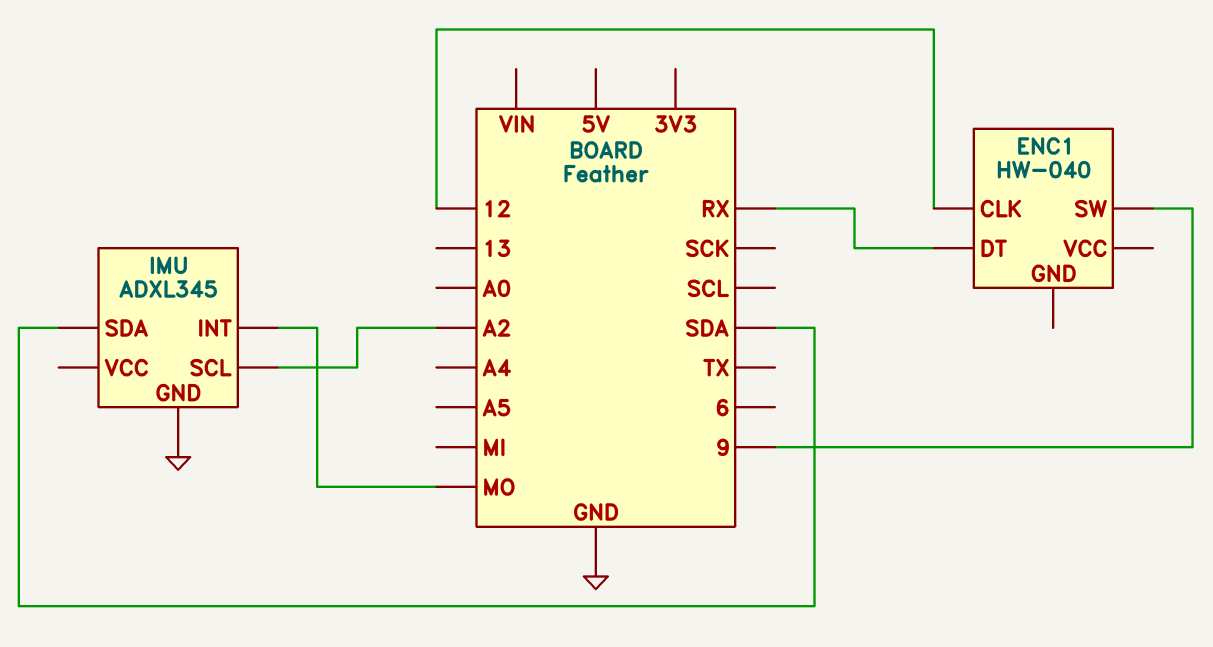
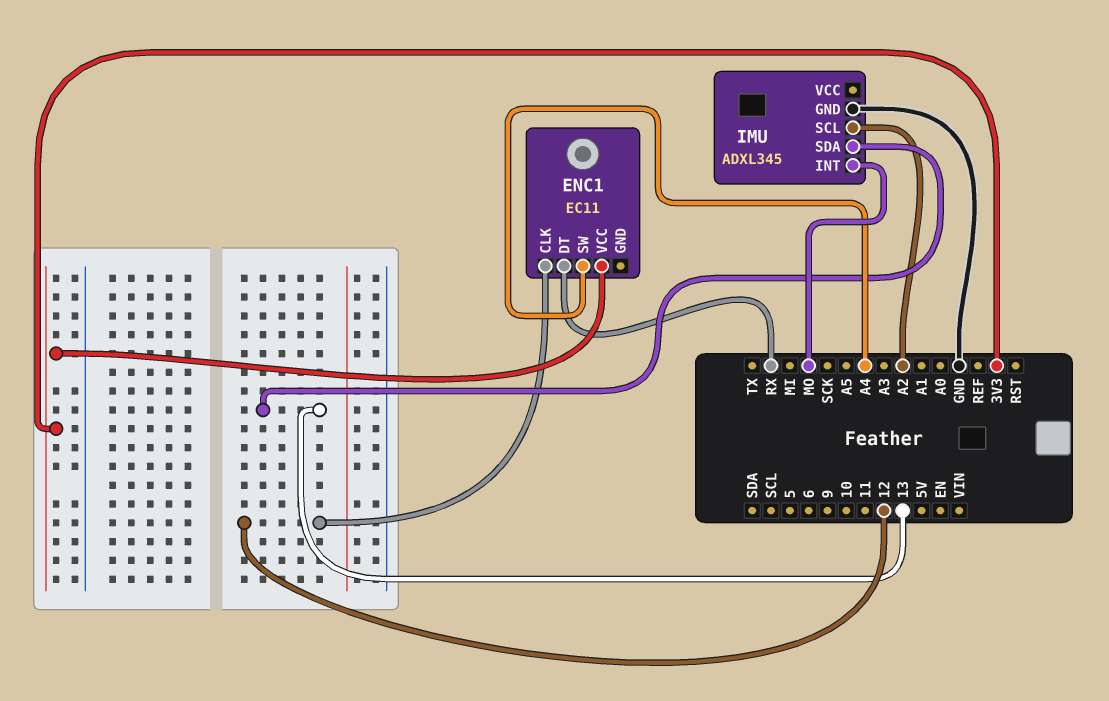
ENC1: HW-040 -> EC11
ENC1 pin SW: 9 -> A4
ENC1 pin VCC: none -> 3V3
IMU pin SDA: SDA -> 13

